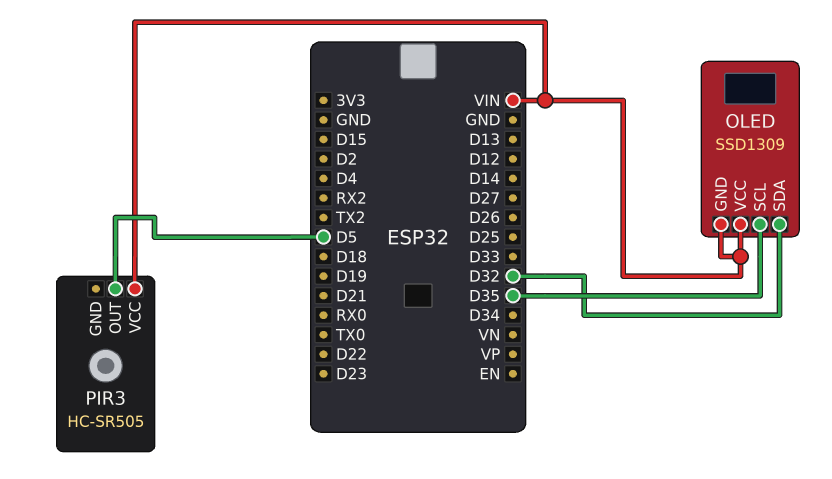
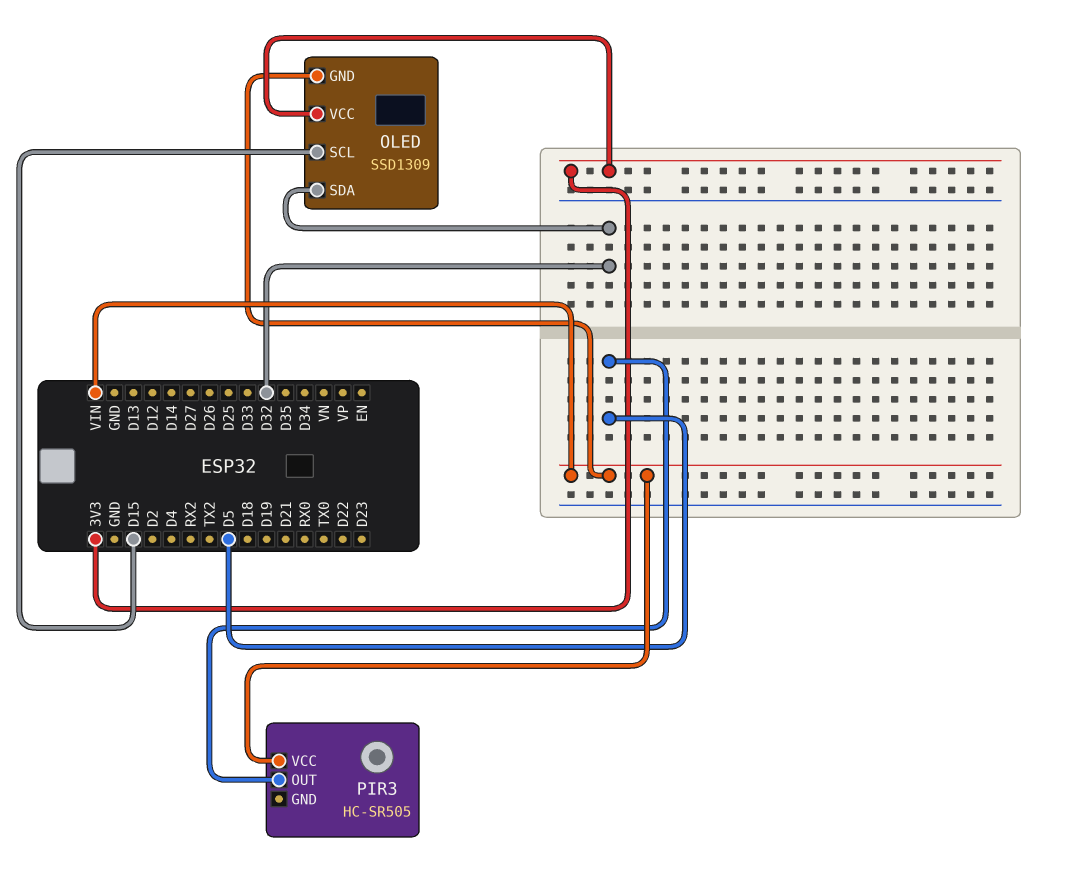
OLED pin SCL: D35 -> D15
OLED pin VCC: VIN -> 3V3

